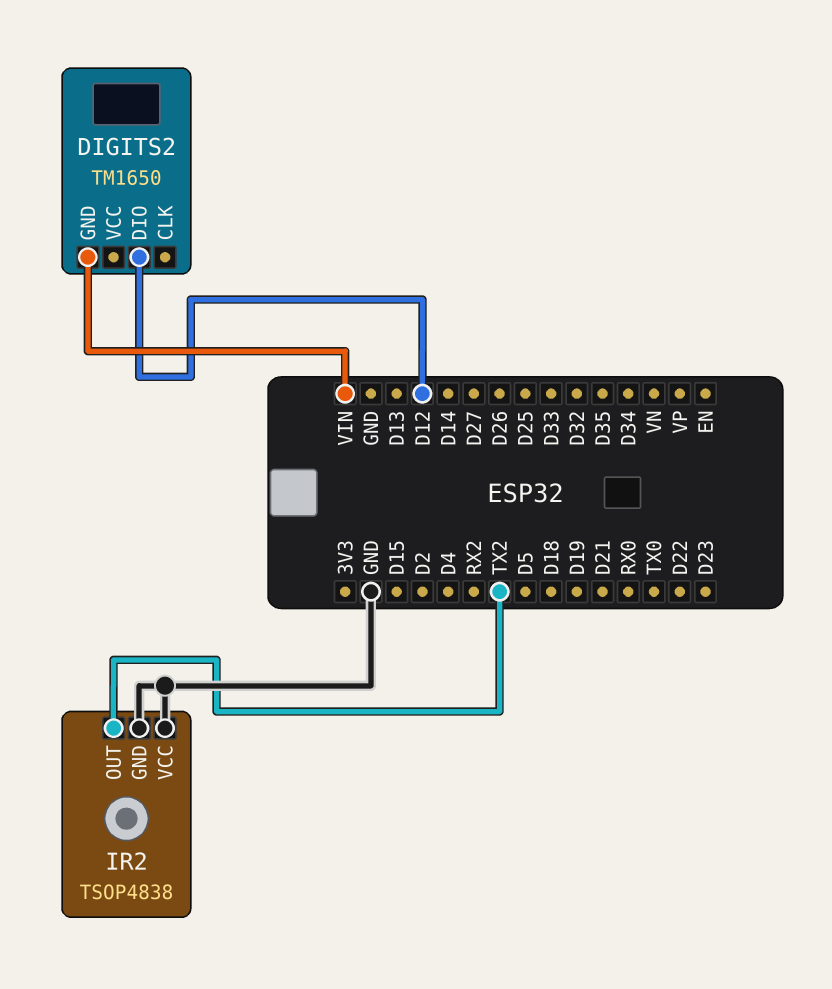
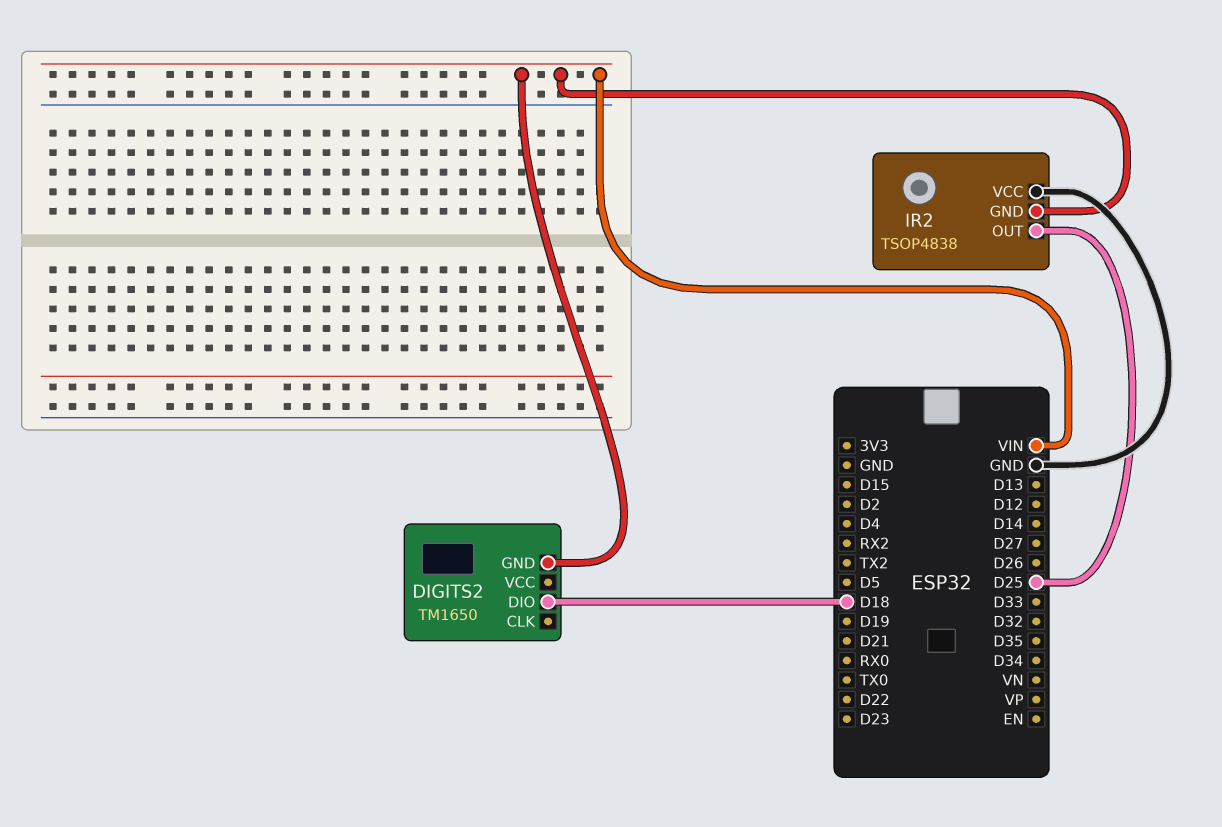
DIGITS2 pin DIO: D12 -> D18
IR2 pin GND: GND -> VIN
IR2 pin OUT: TX2 -> D25

